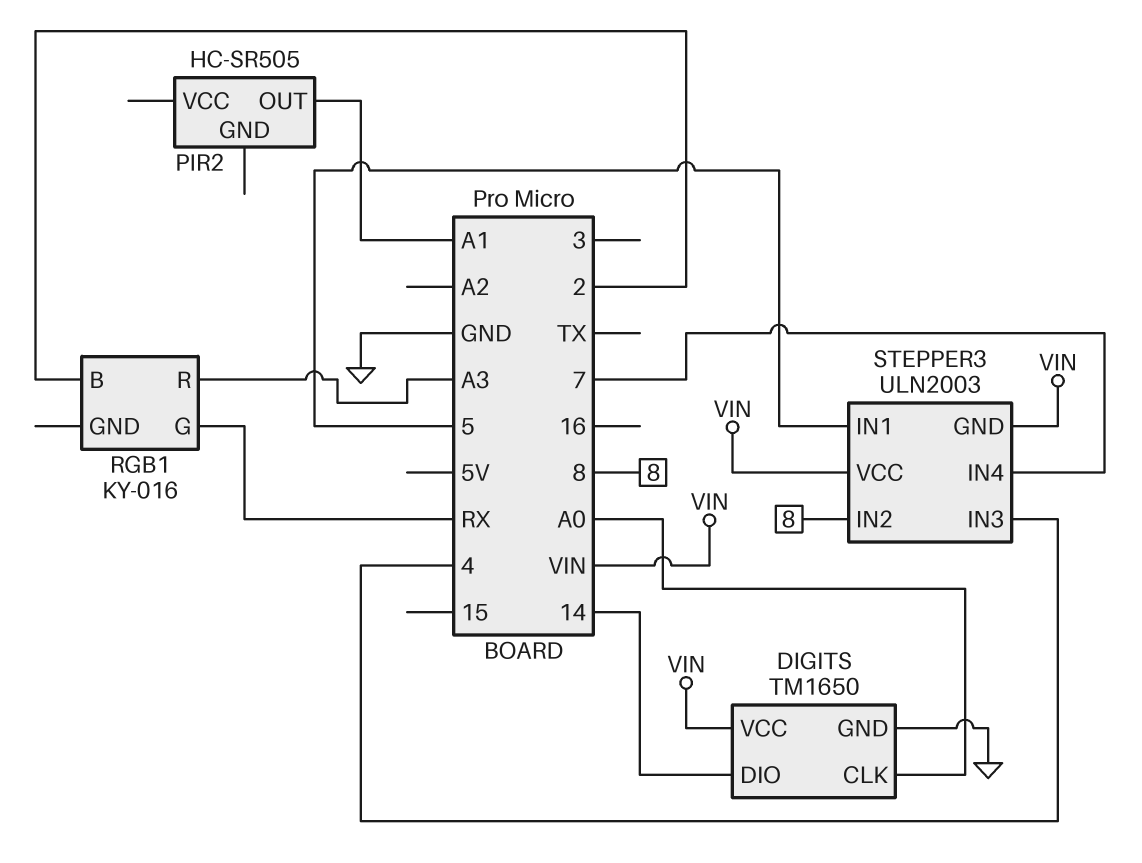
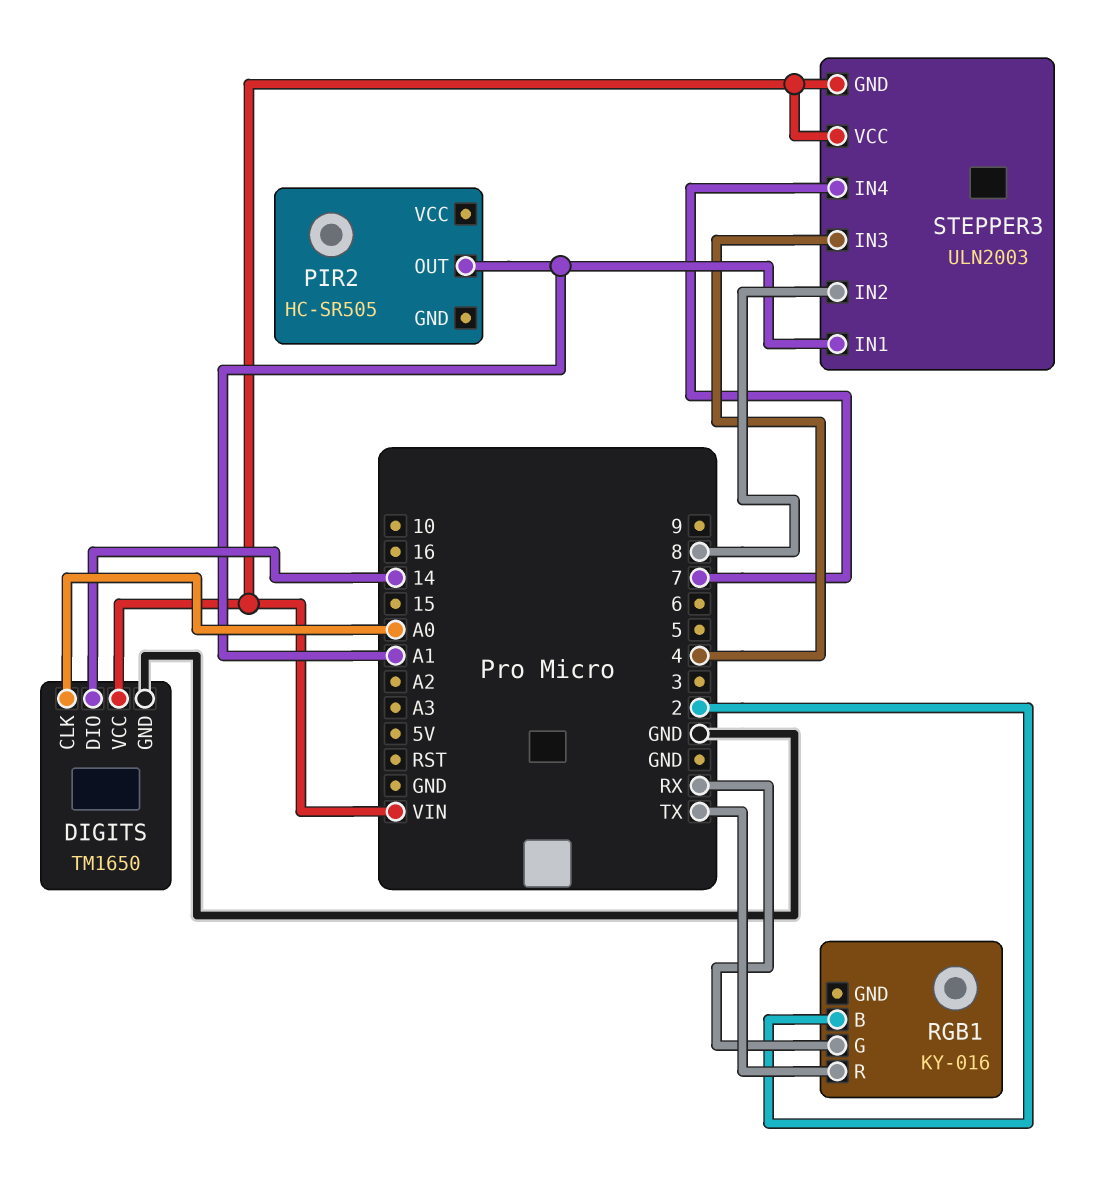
RGB1 pin R: A3 -> TX
STEPPER3 pin IN1: 5 -> A1

